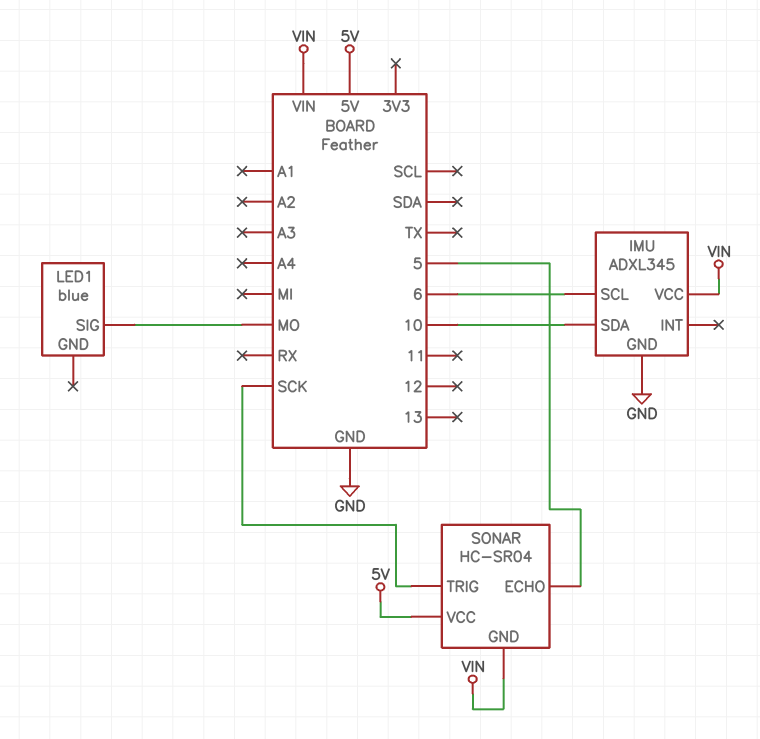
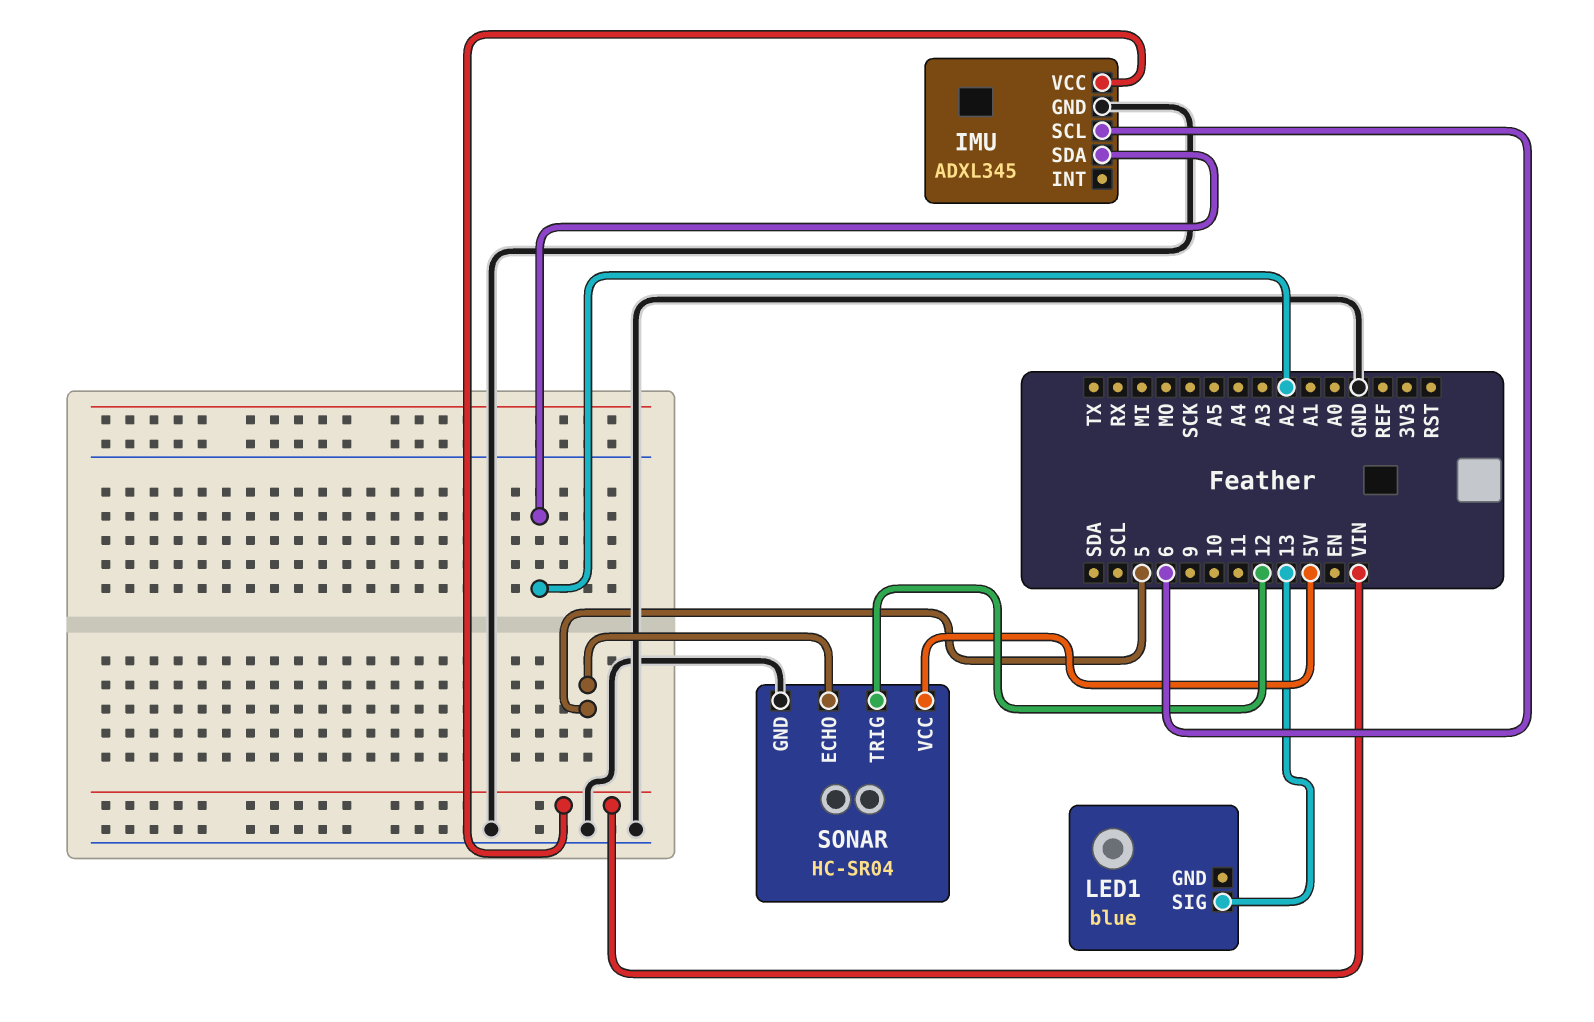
IMU pin SDA: 10 -> A2
LED1 pin SIG: MO -> 13
SONAR pin GND: VIN -> GND
SONAR pin TRIG: SCK -> 12

